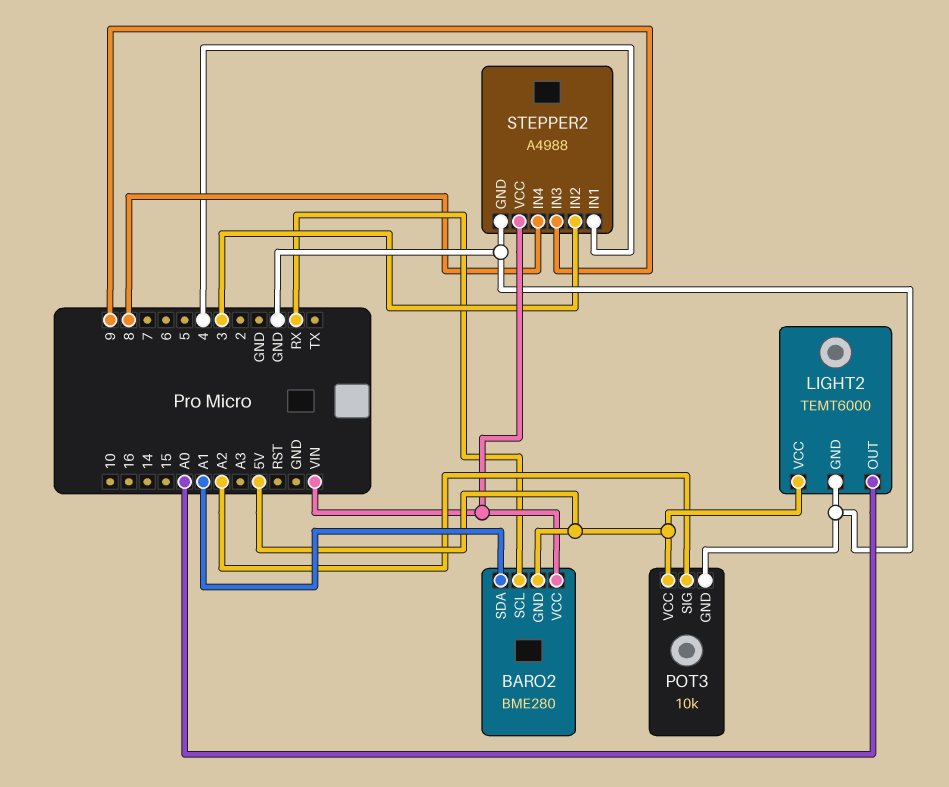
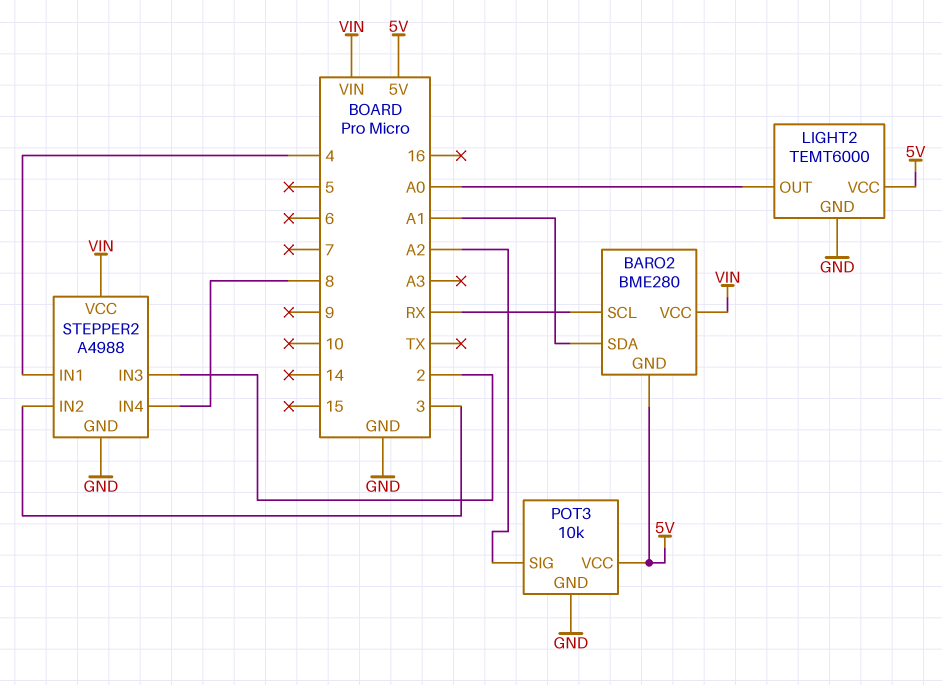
STEPPER2 pin IN3: 9 -> 2

